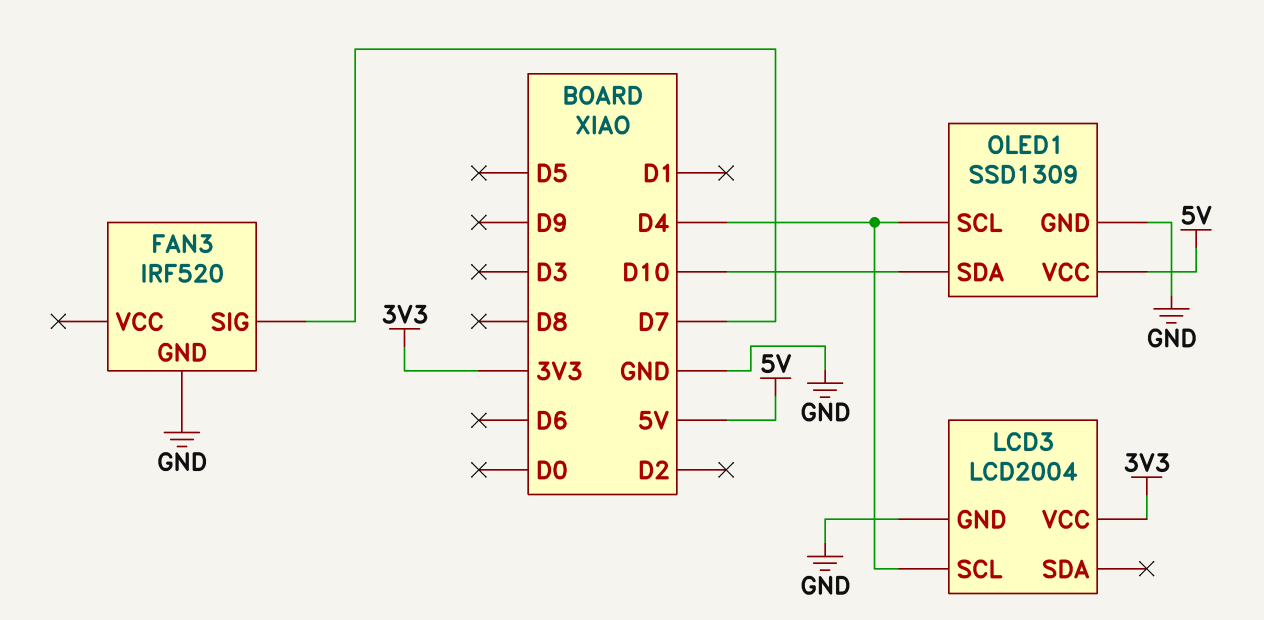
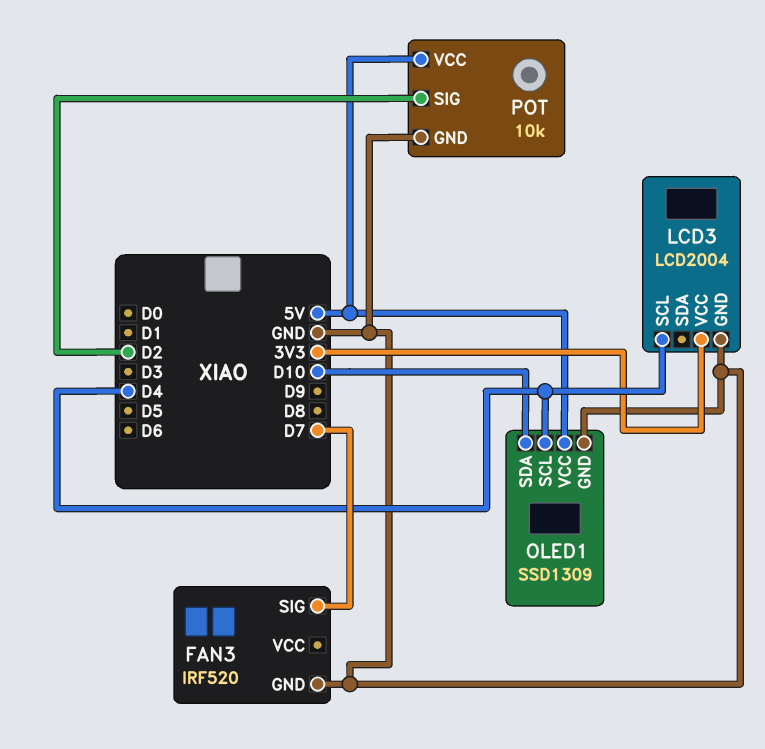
POT: none -> 10k
POT pin GND: none -> GND
POT pin SIG: none -> D2
POT pin VCC: none -> 5V

